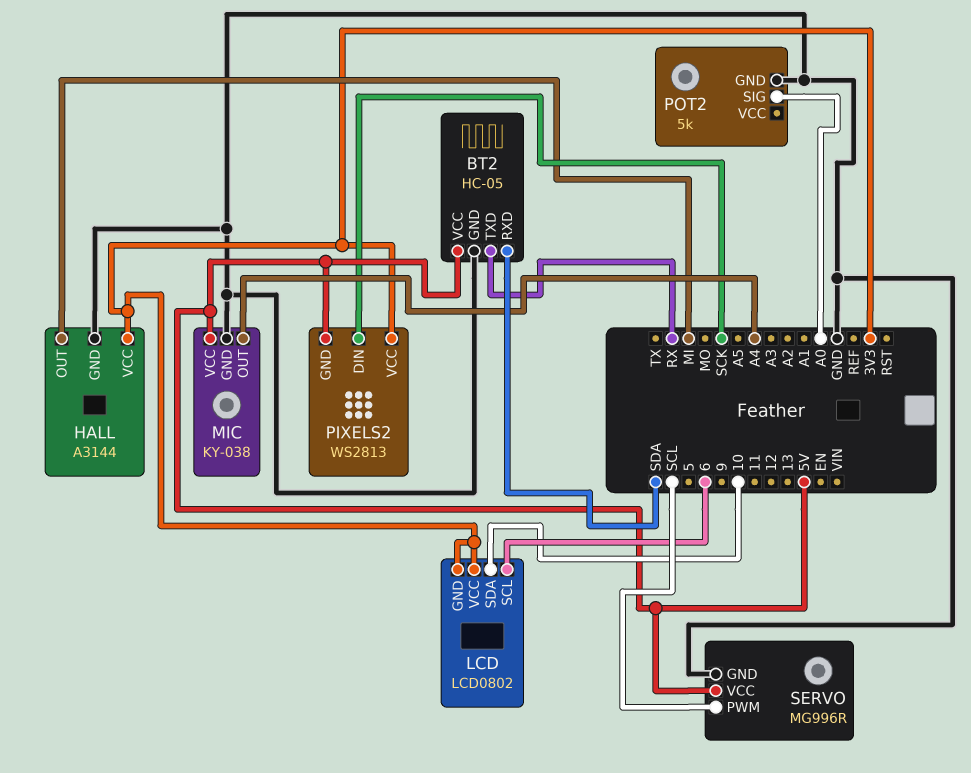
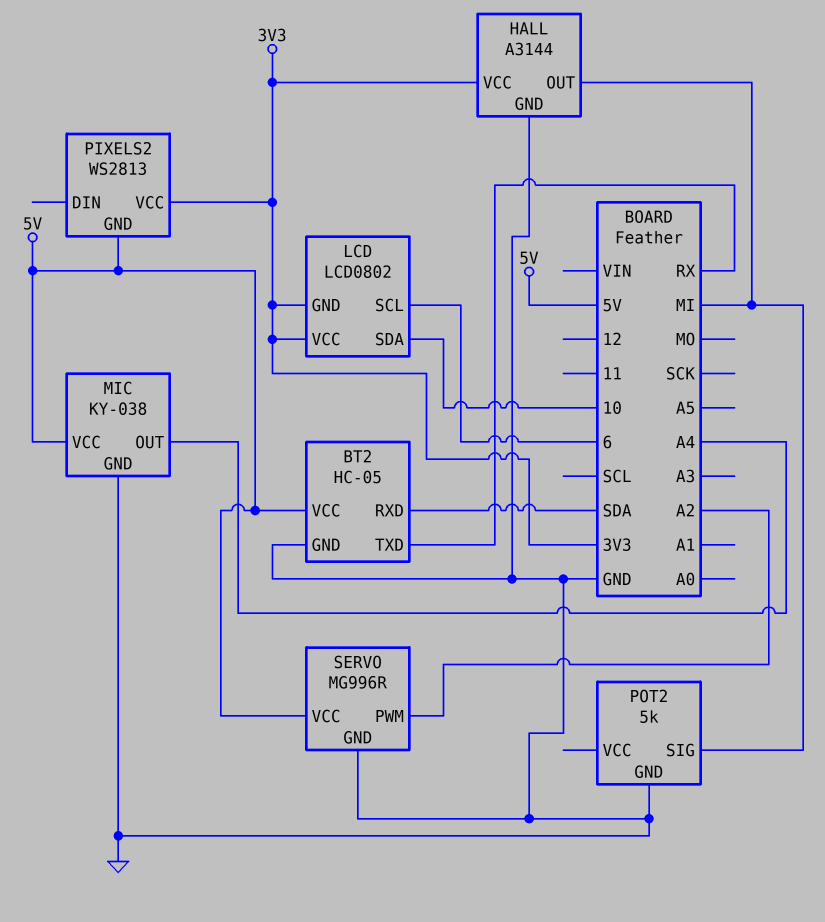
PIXELS2 pin DIN: SCK -> none
POT2 pin SIG: A0 -> MI
SERVO pin PWM: SCL -> A2

